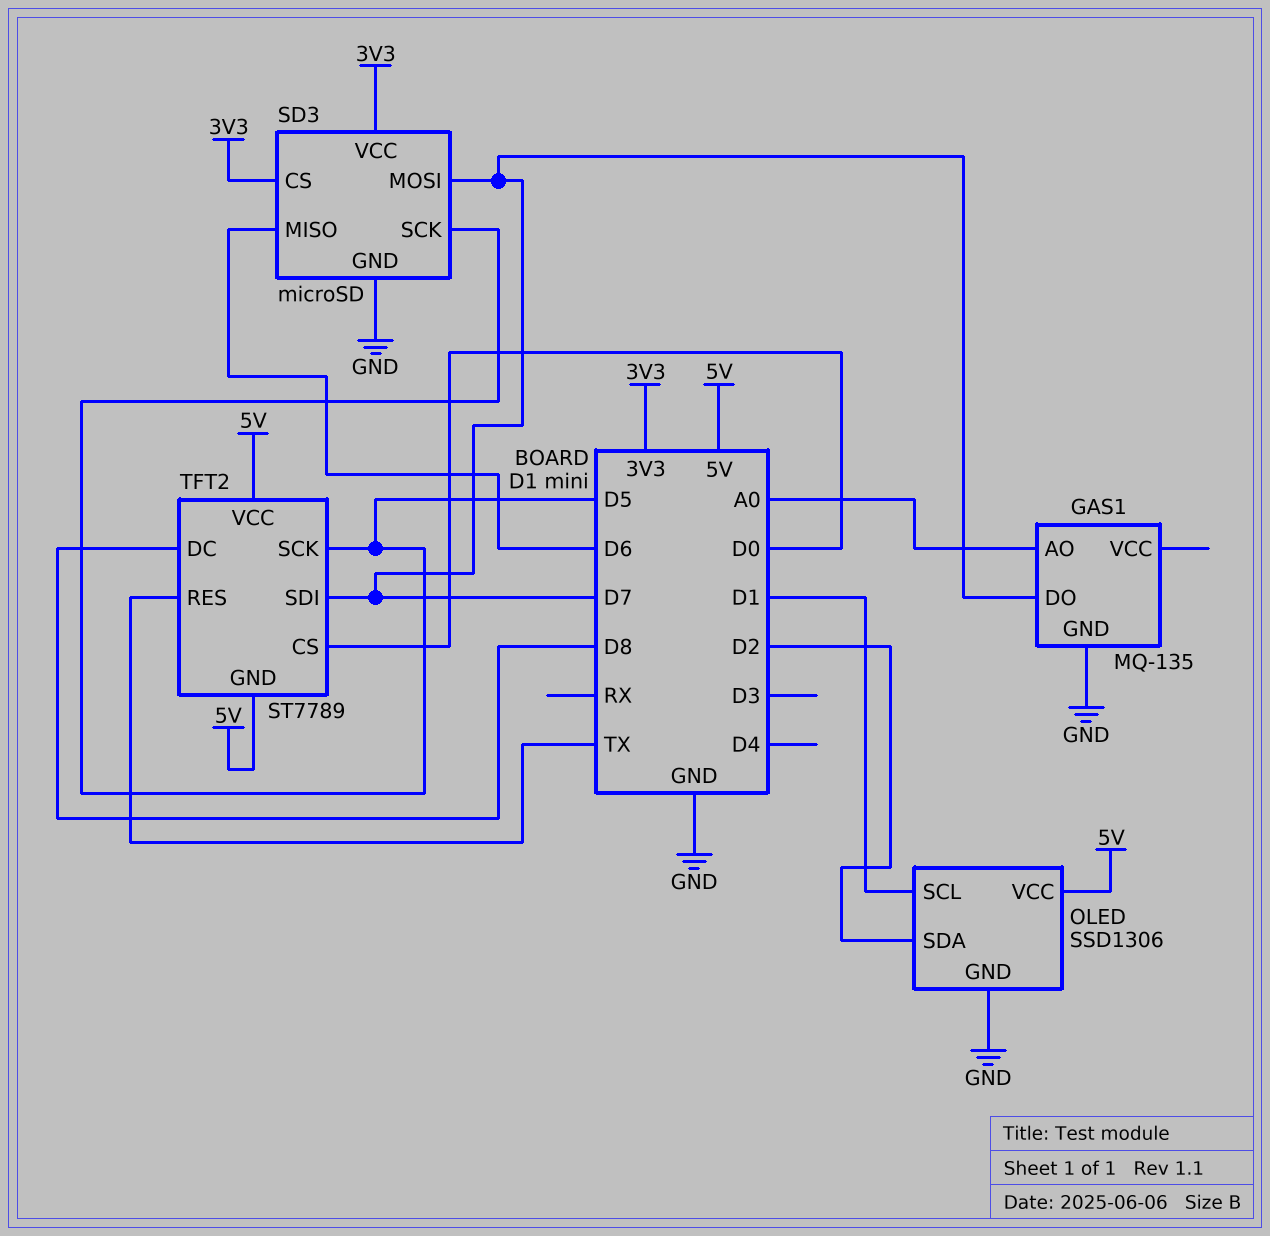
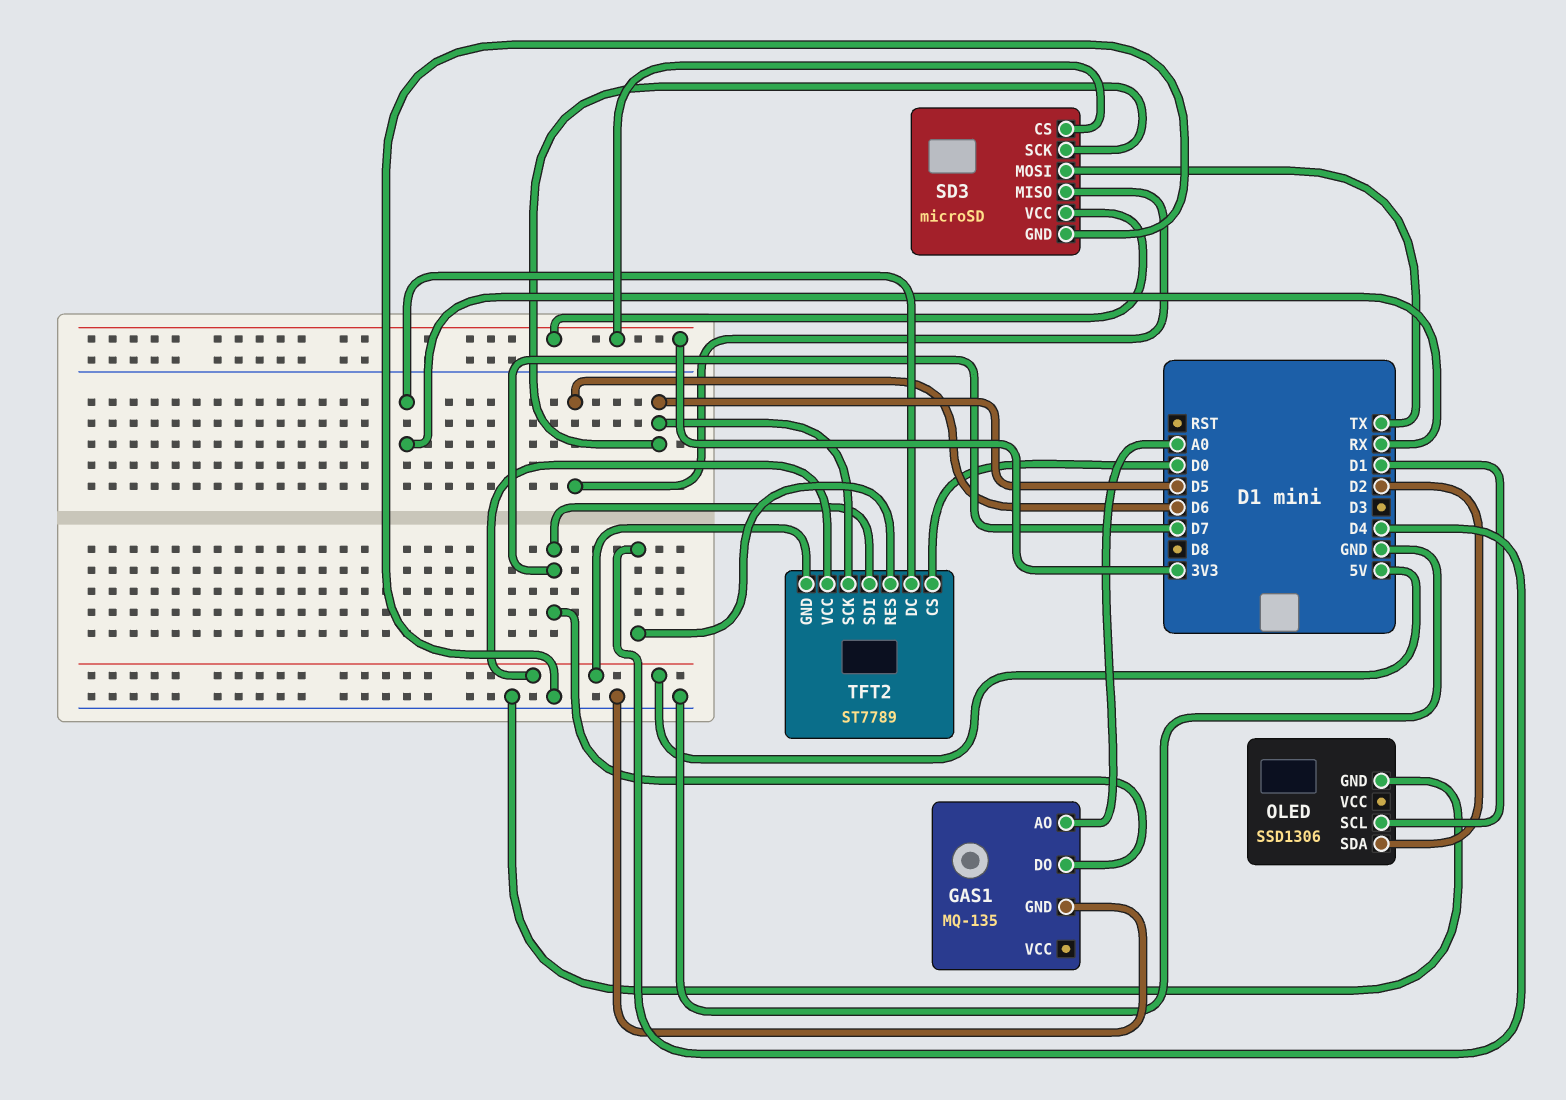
OLED pin VCC: 5V -> none
SD3 pin MOSI: D7 -> TX
TFT2 pin DC: D8 -> RX
TFT2 pin RES: TX -> D4

